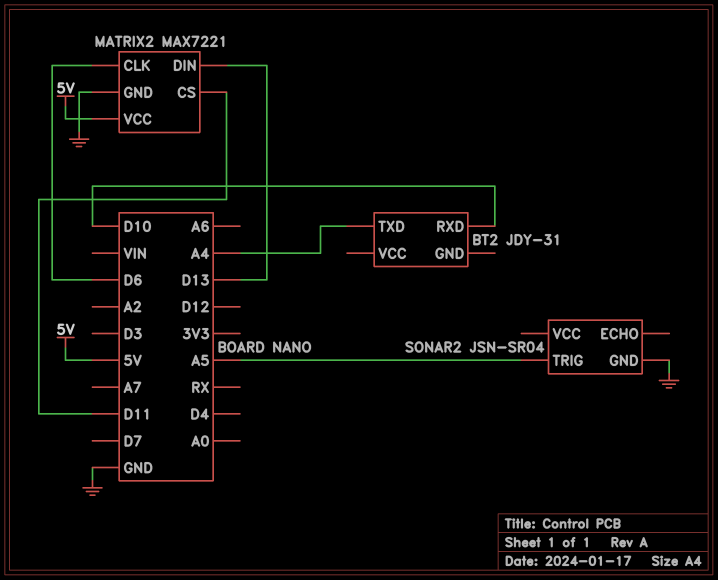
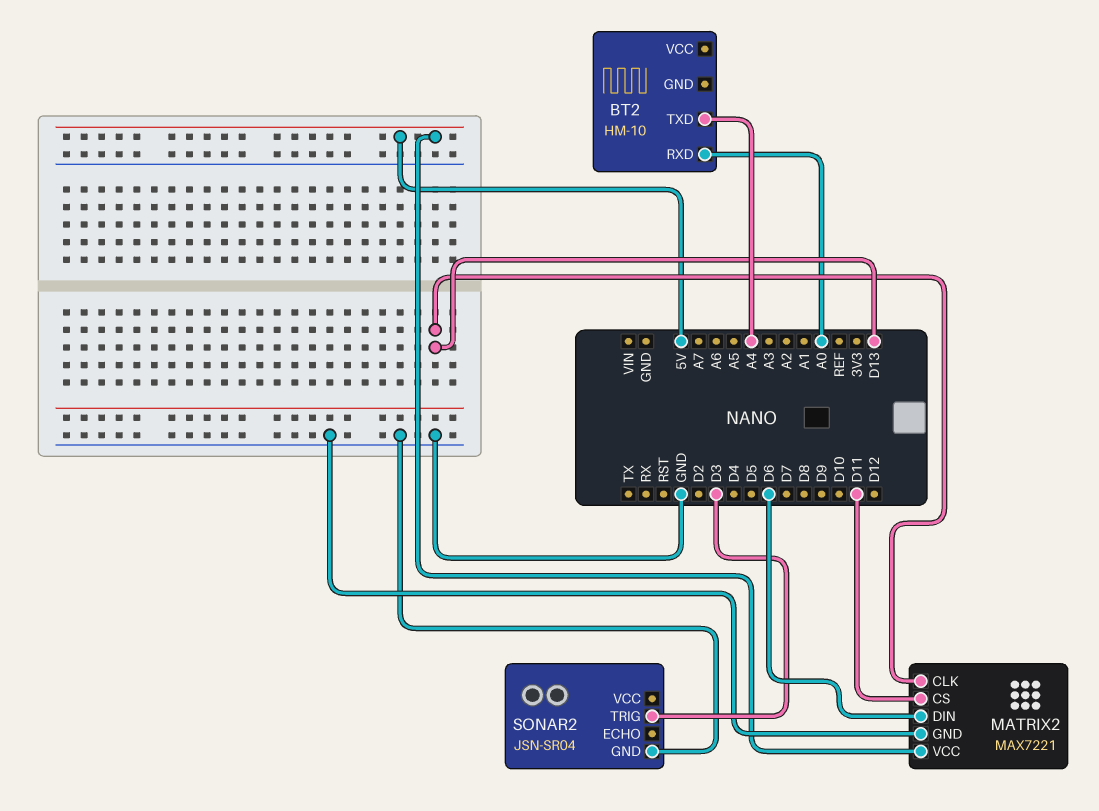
BT2: JDY-31 -> HM-10
BT2 pin RXD: D10 -> A0
MATRIX2 pin CLK: D6 -> D13
MATRIX2 pin DIN: D13 -> D6
SONAR2 pin TRIG: A5 -> D3

